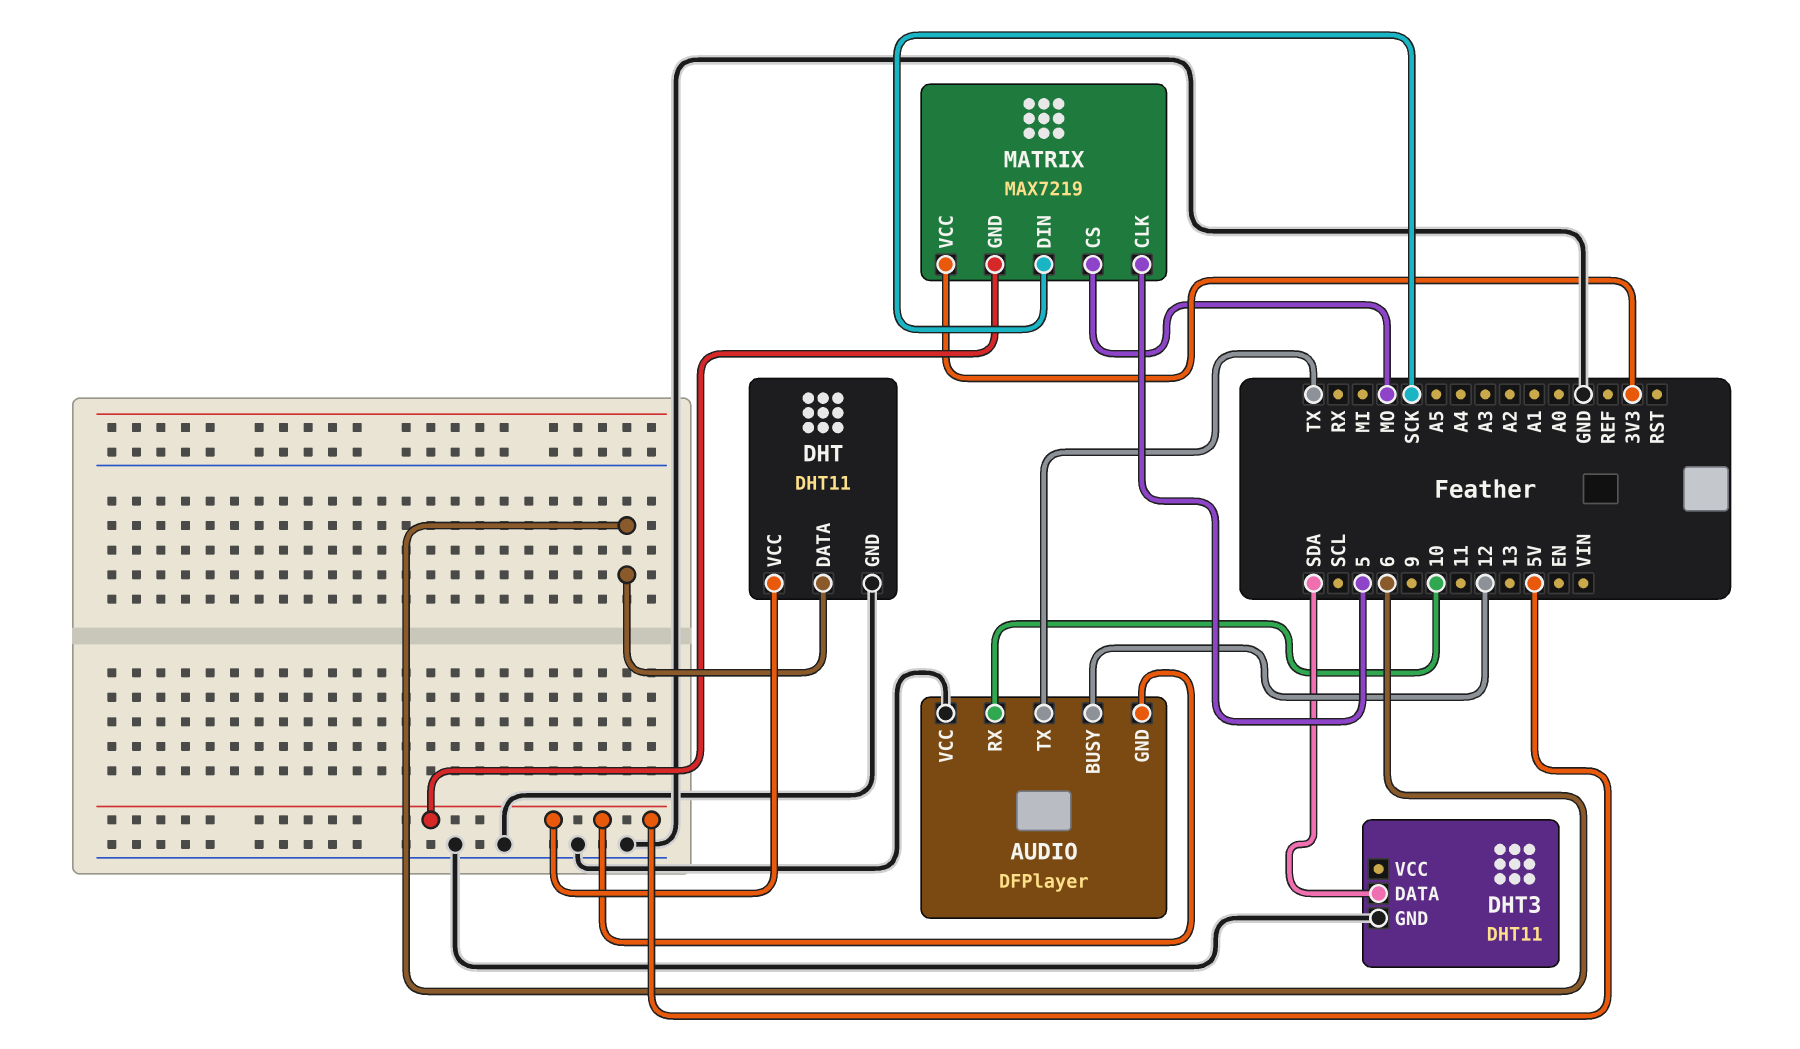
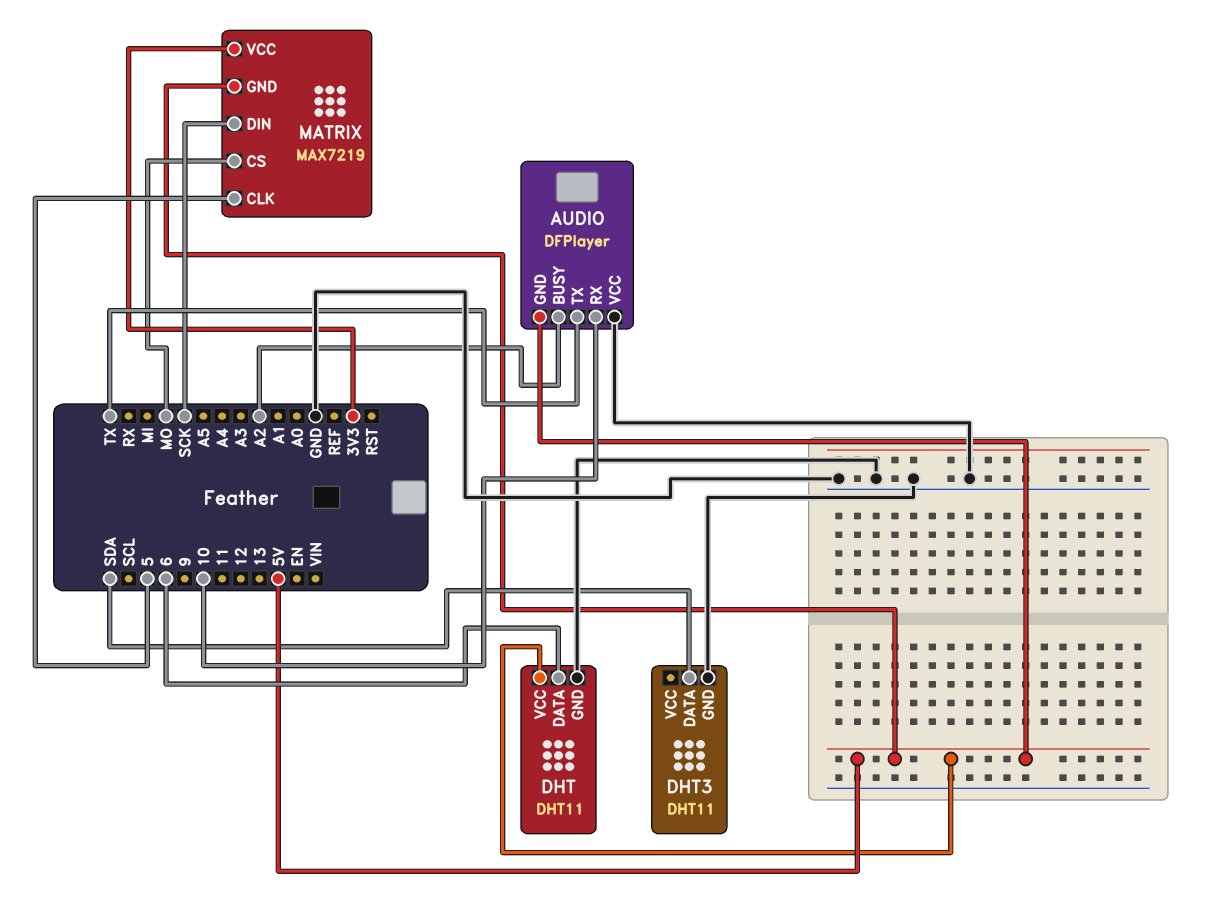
AUDIO pin BUSY: 12 -> A2

